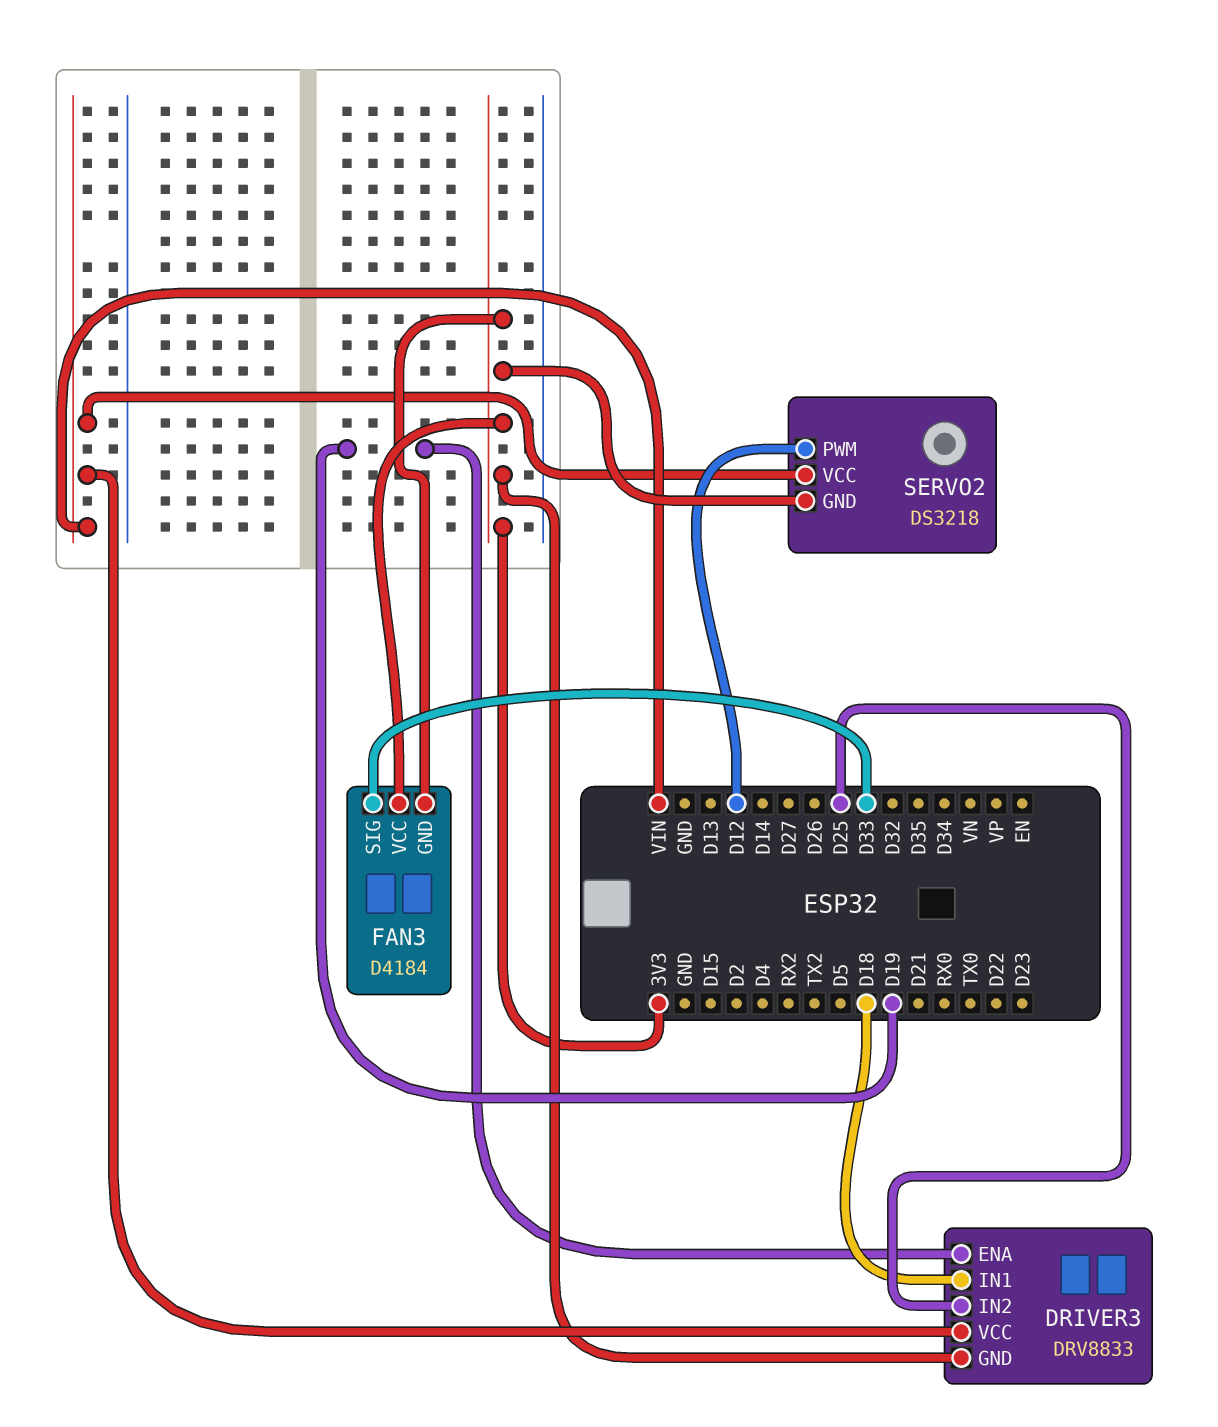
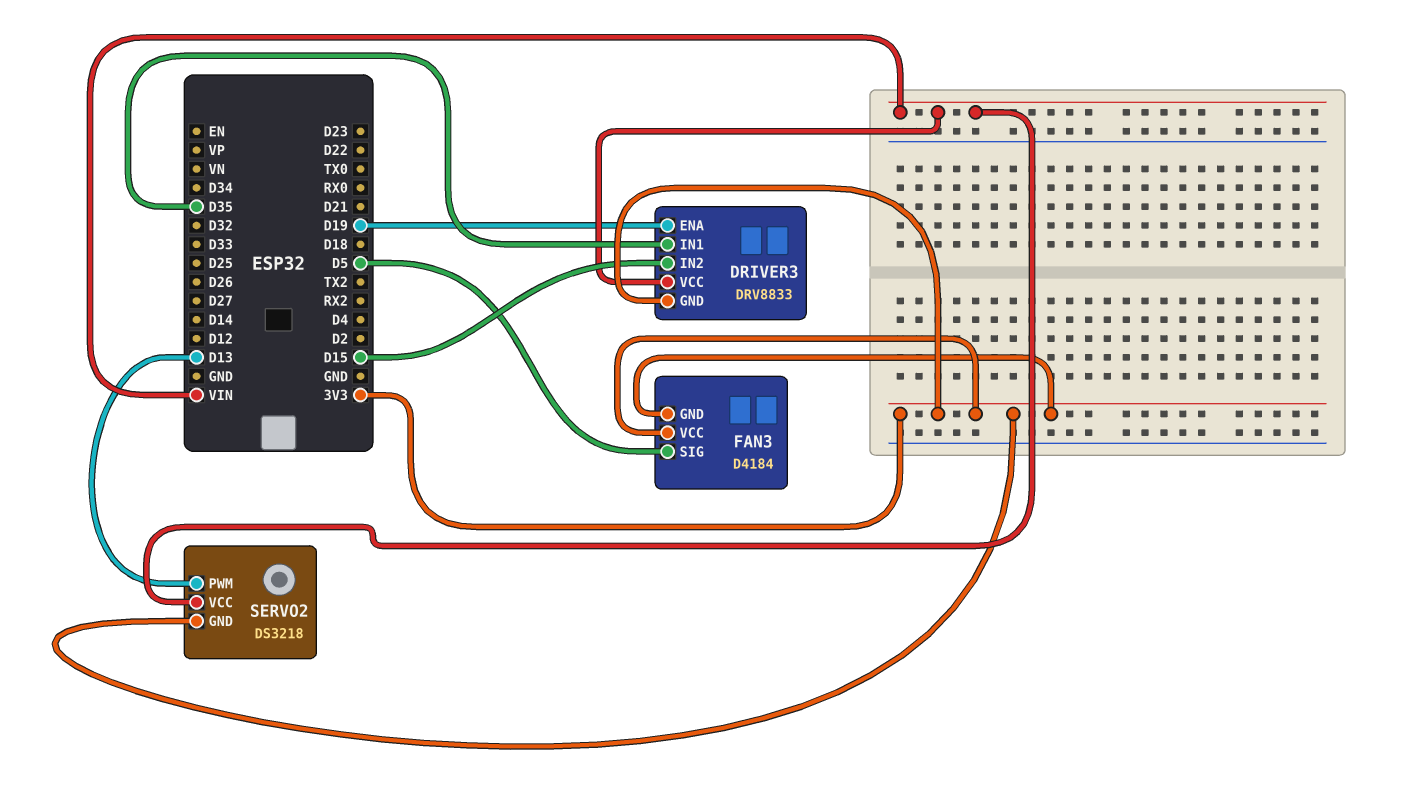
DRIVER3 pin IN1: D18 -> D35
DRIVER3 pin IN2: D25 -> D15
FAN3 pin SIG: D33 -> D5
SERVO2 pin PWM: D12 -> D13

